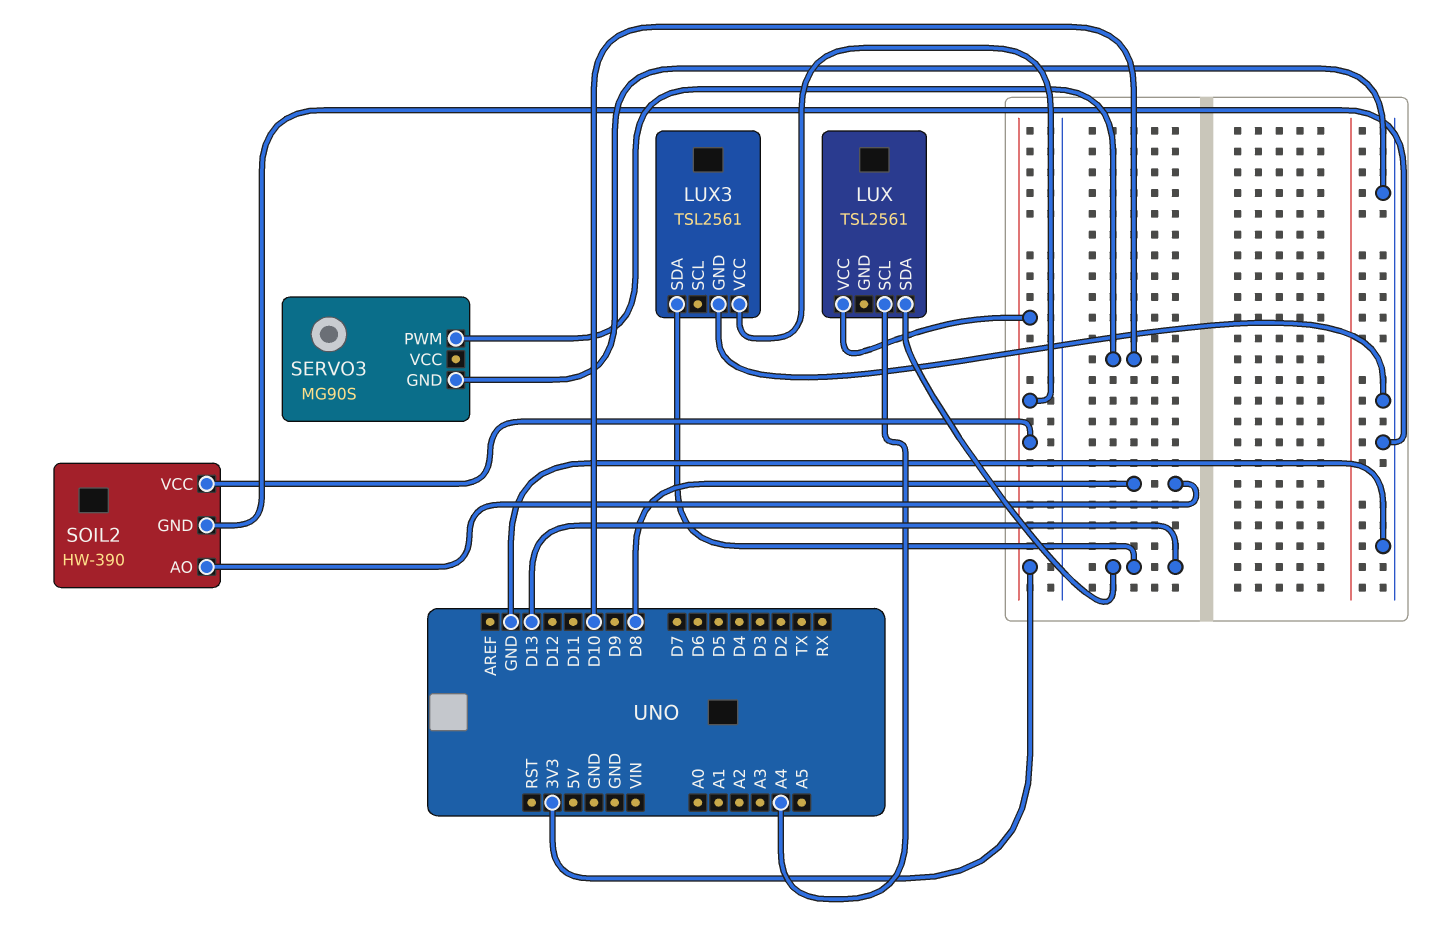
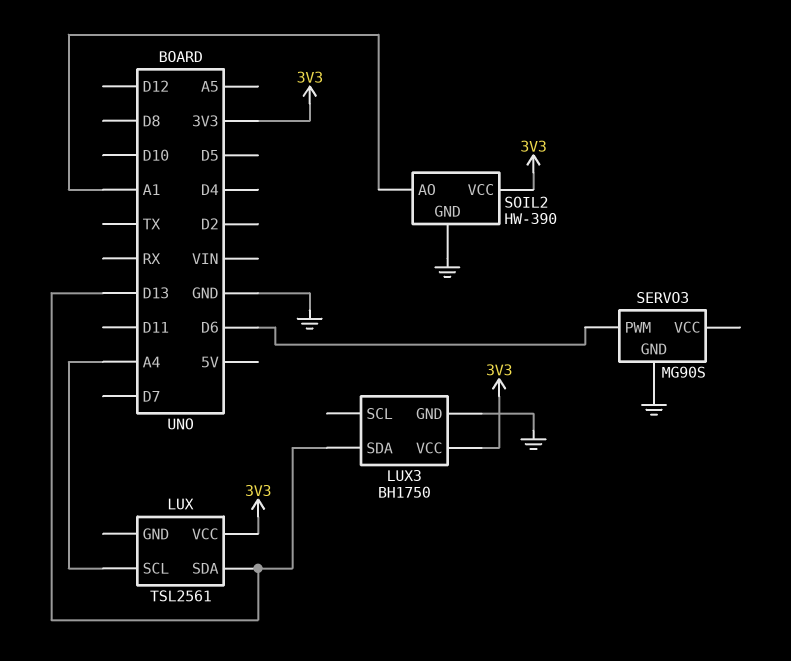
LUX3: TSL2561 -> BH1750
SERVO3 pin PWM: D10 -> D6
SOIL2 pin AO: D8 -> A1

